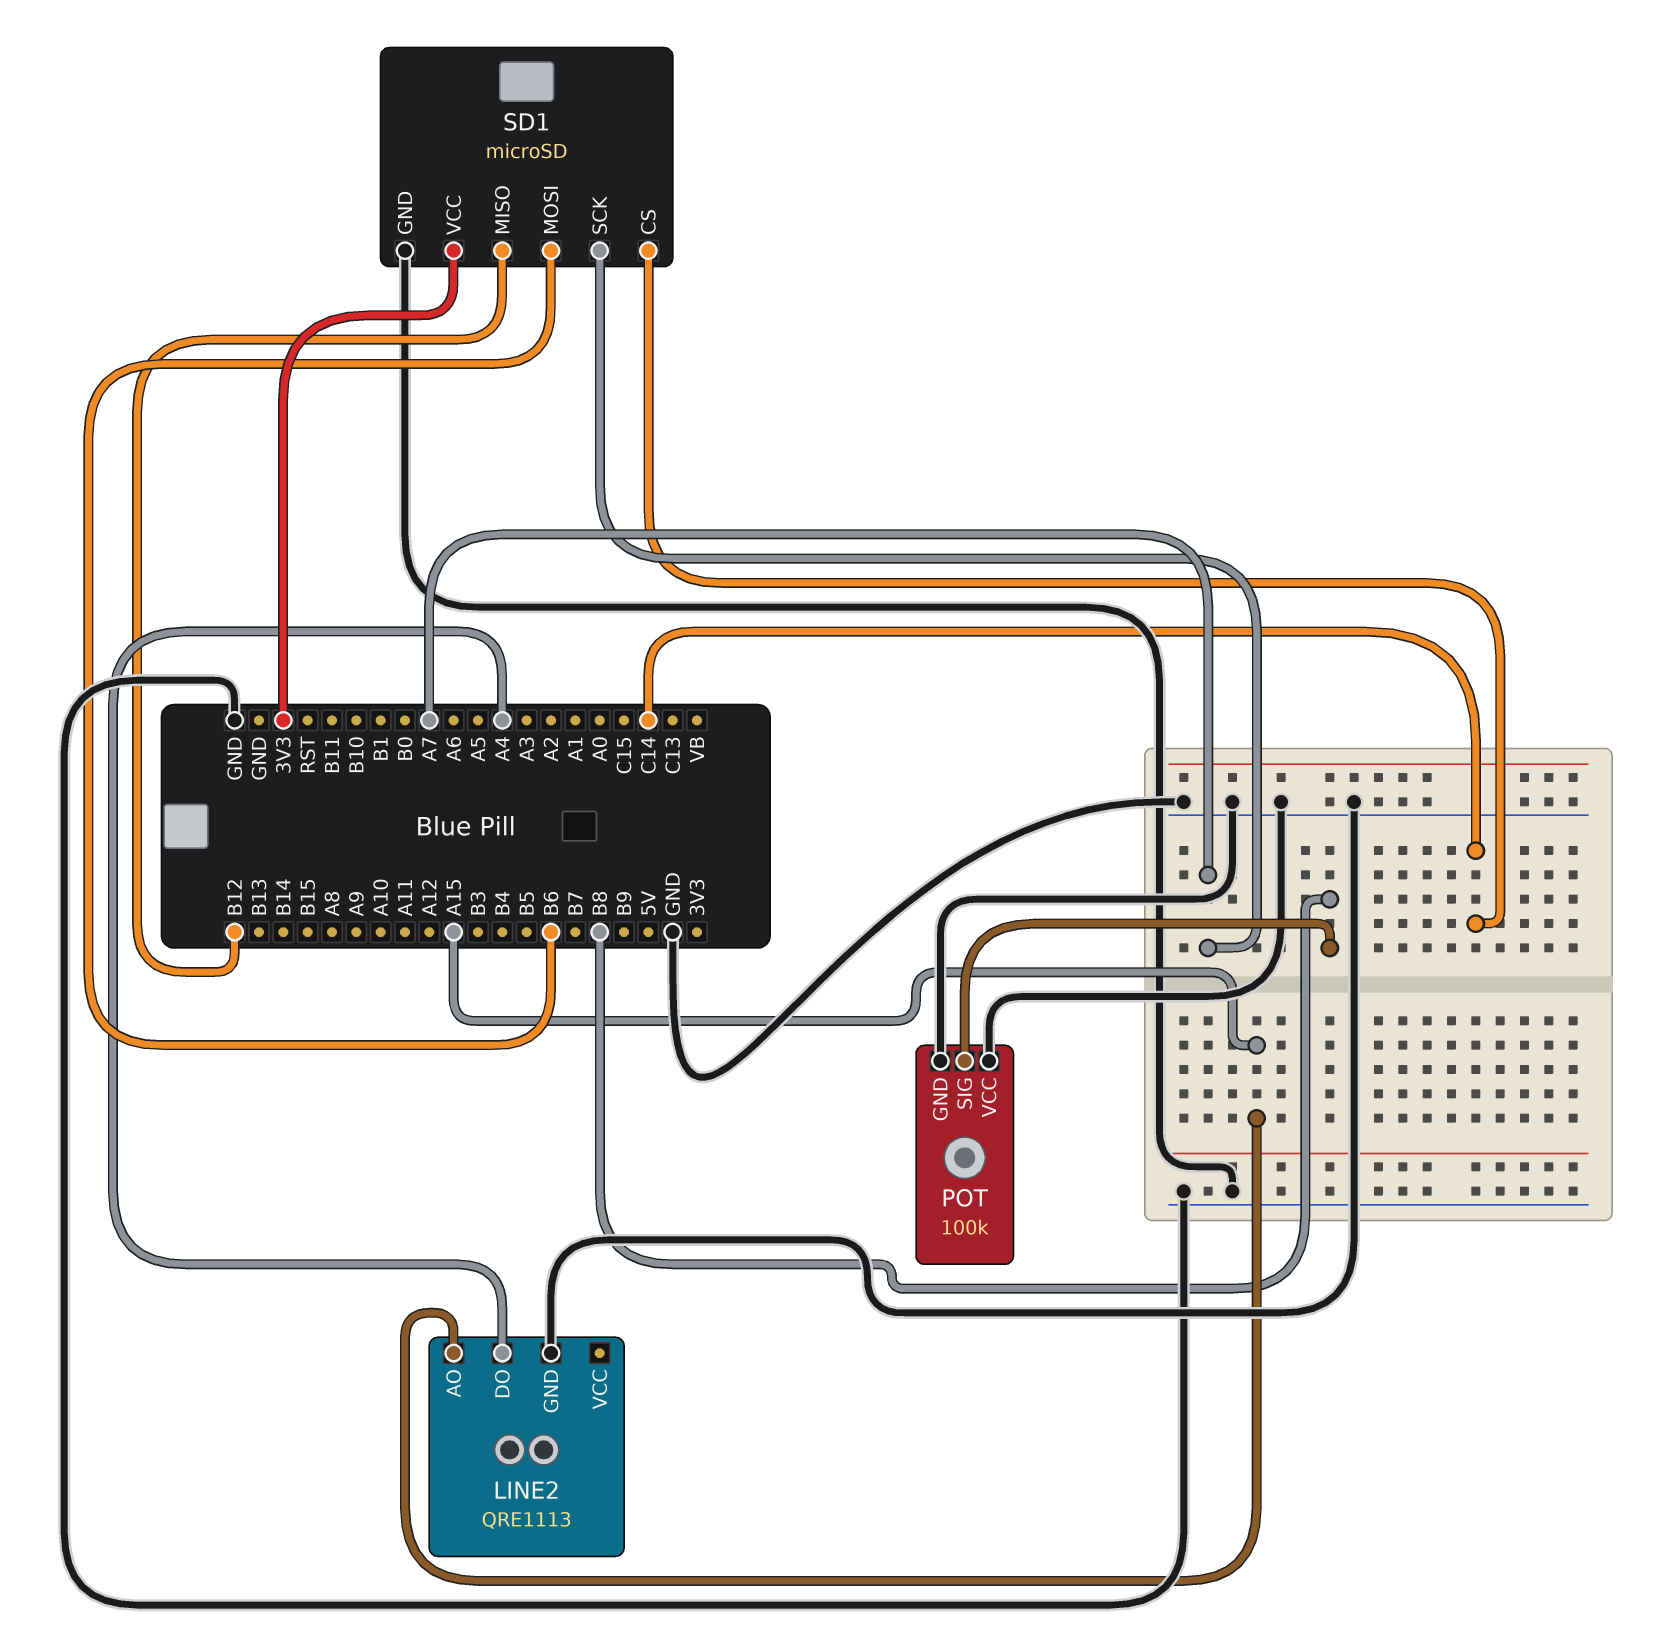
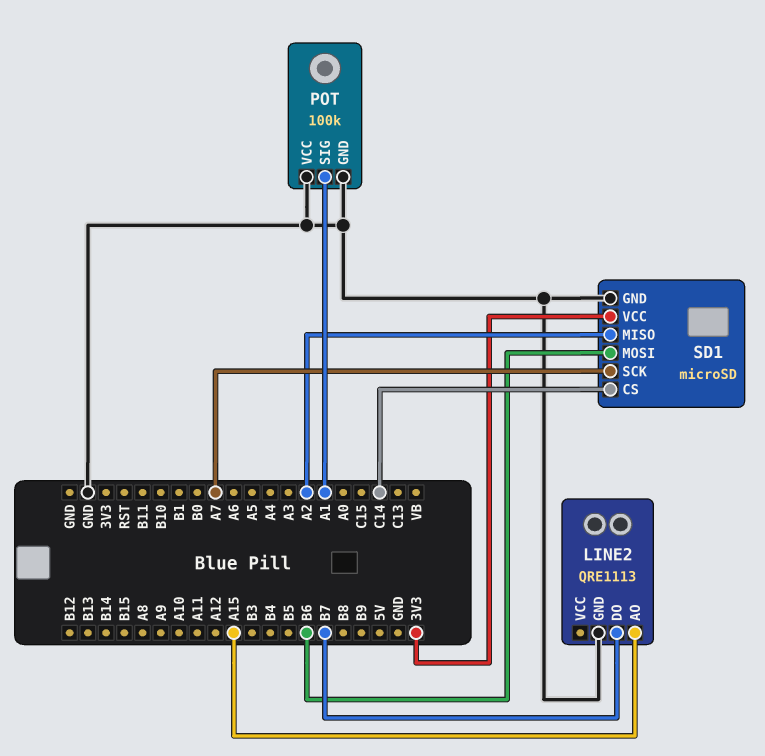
LINE2 pin DO: A4 -> B7
POT pin SIG: B8 -> A1
SD1 pin MISO: B12 -> A2

